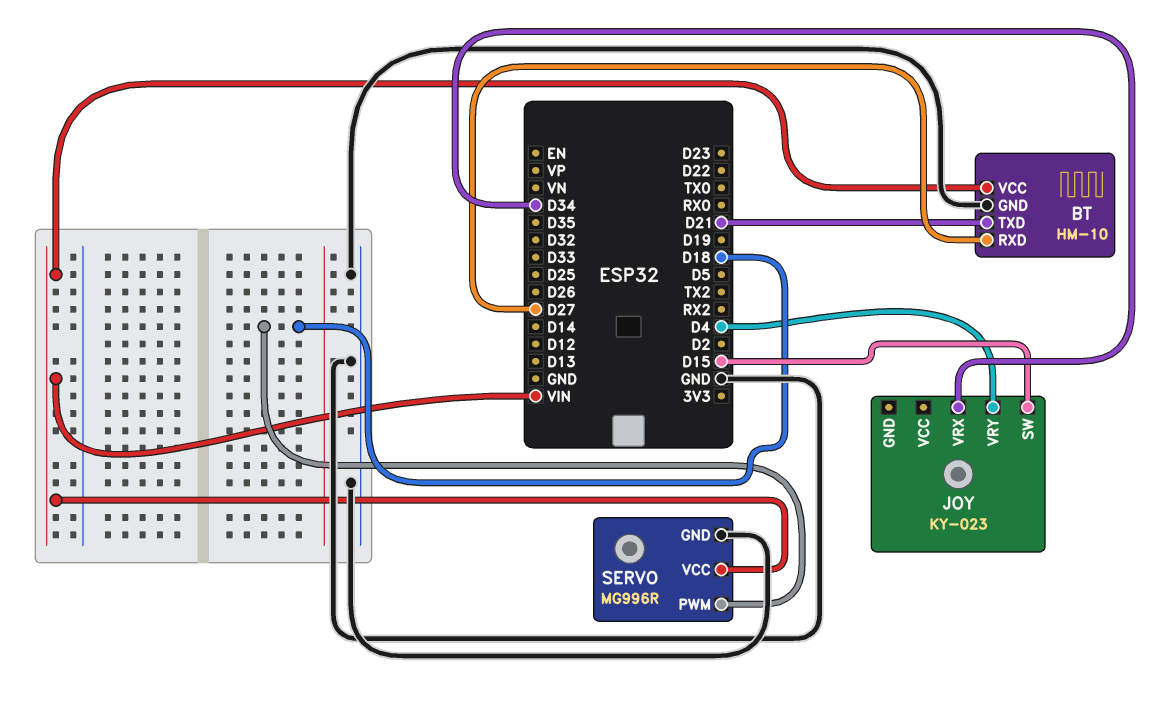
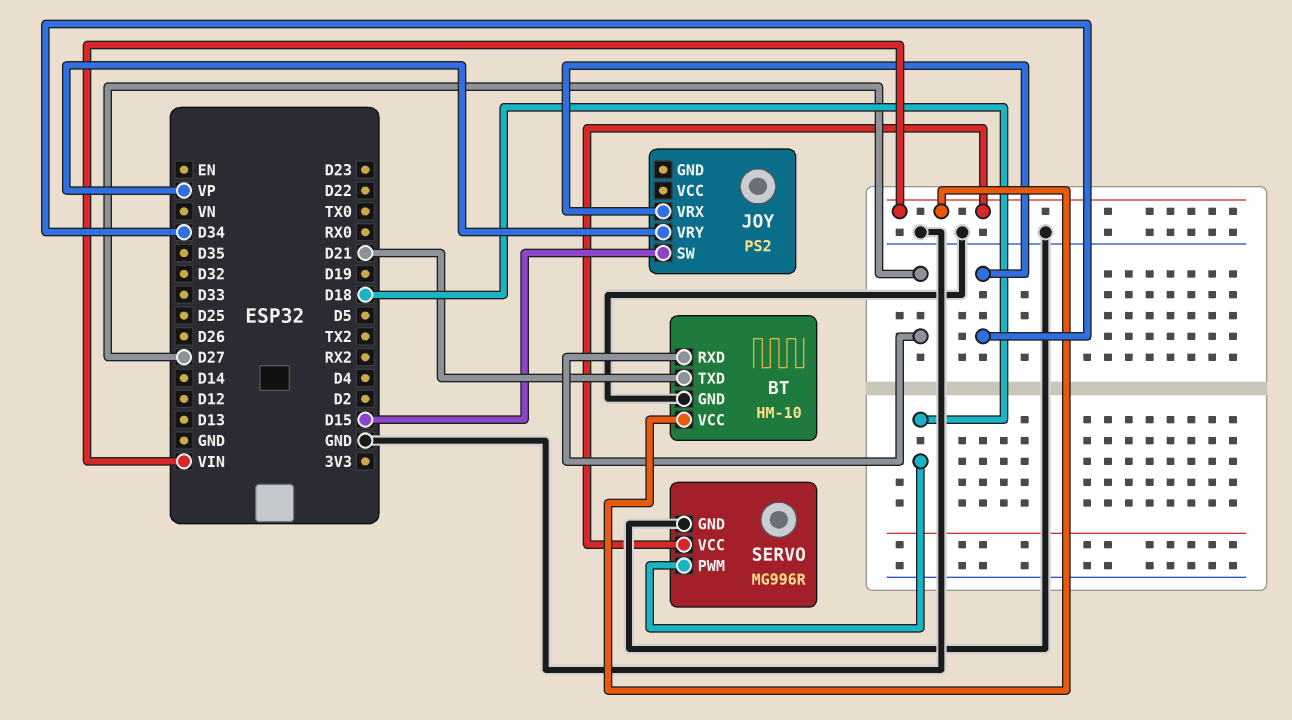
JOY: KY-023 -> PS2
JOY pin VRY: D4 -> VP

